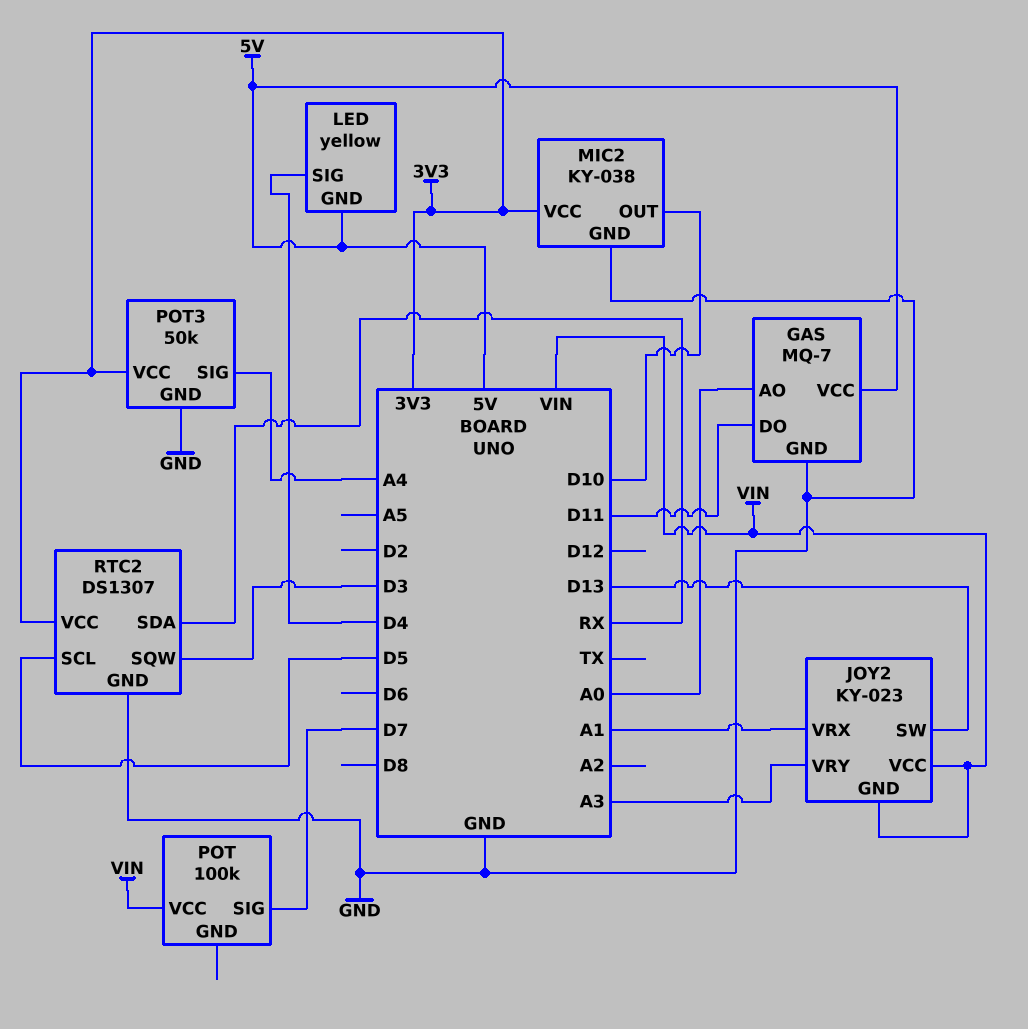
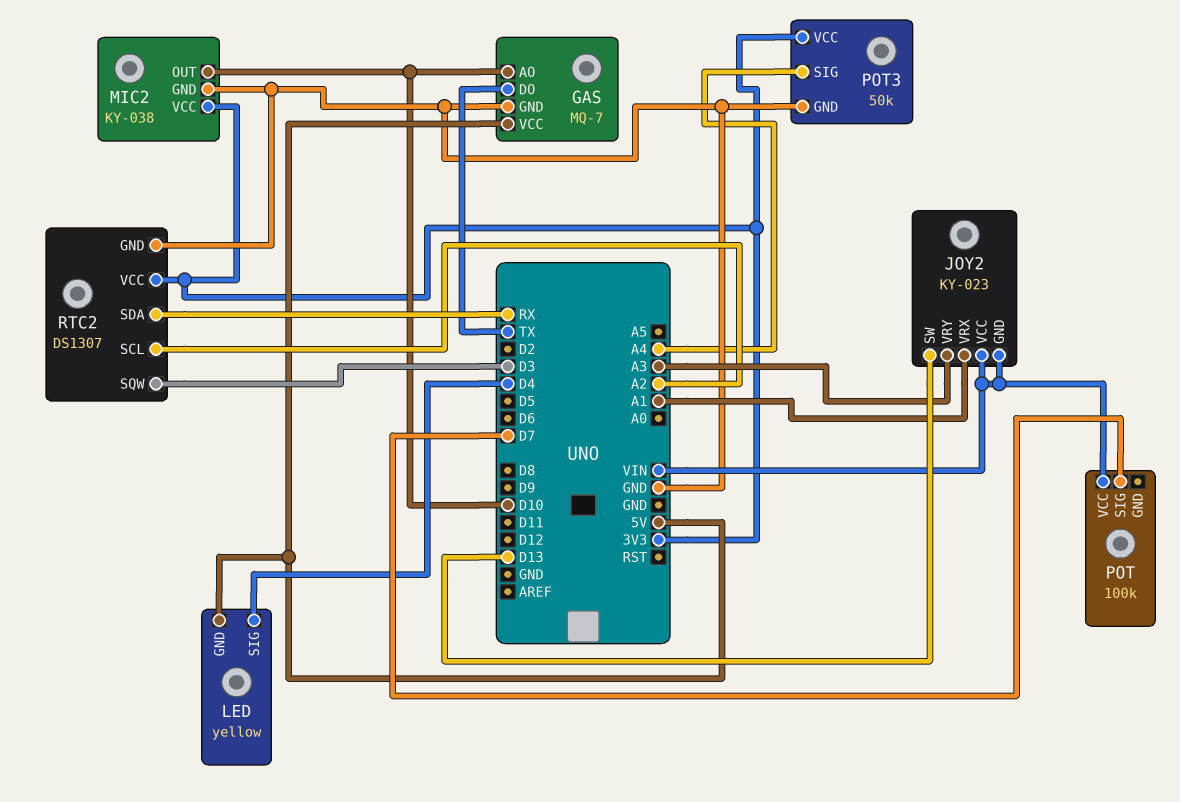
GAS pin AO: A0 -> D10
GAS pin DO: D11 -> TX
RTC2 pin SCL: D5 -> A2

